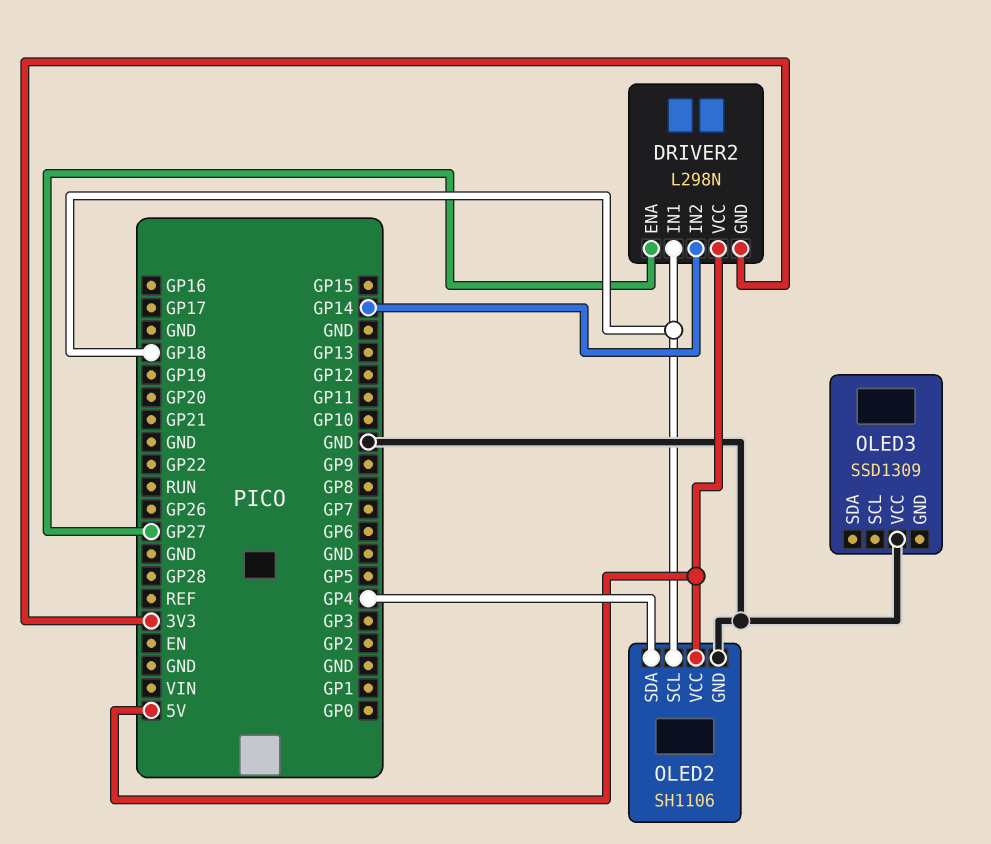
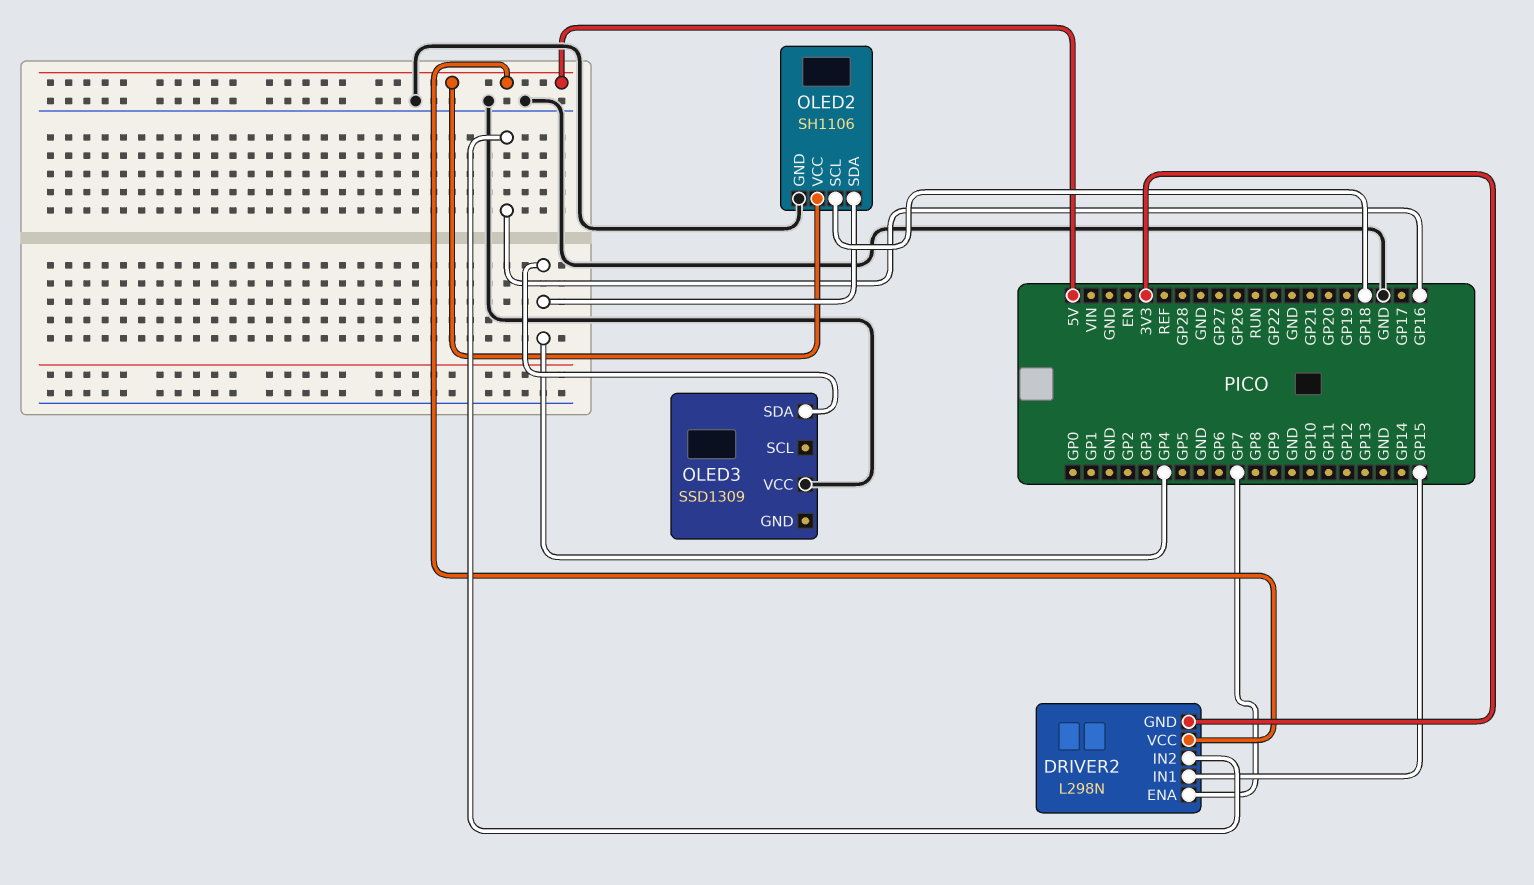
DRIVER2 pin ENA: GP27 -> GP7
DRIVER2 pin IN1: GP18 -> GP15
DRIVER2 pin IN2: GP14 -> GP16
OLED3 pin SDA: none -> GP4

